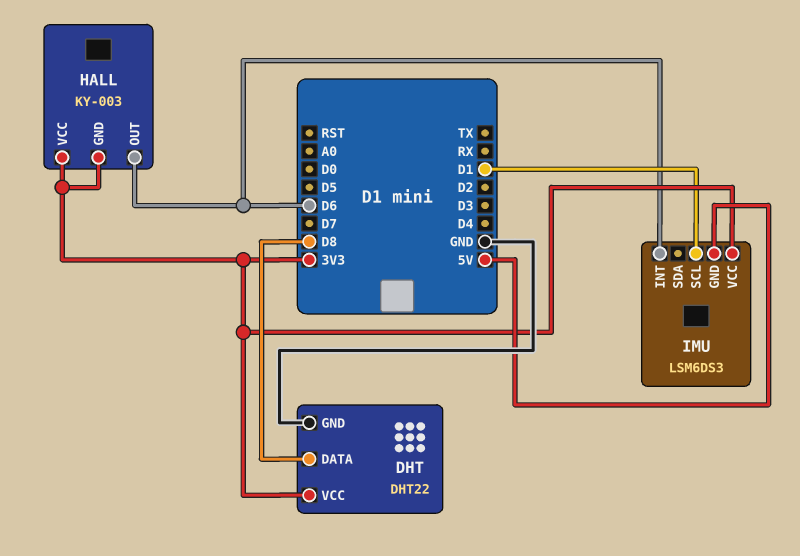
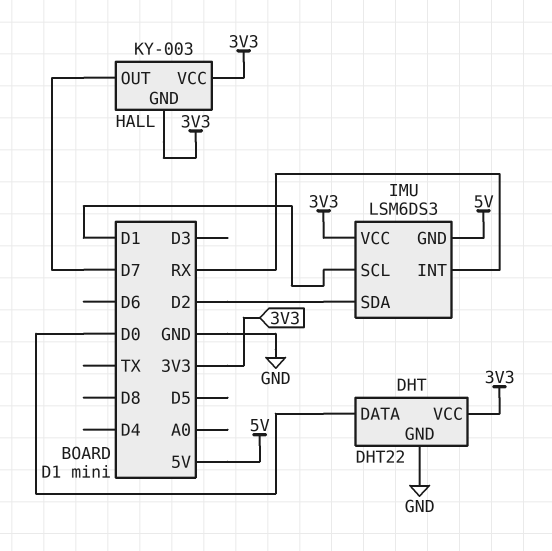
DHT pin DATA: D8 -> D0
HALL pin OUT: D6 -> D7
IMU pin INT: D6 -> RX
IMU pin SDA: none -> D2

